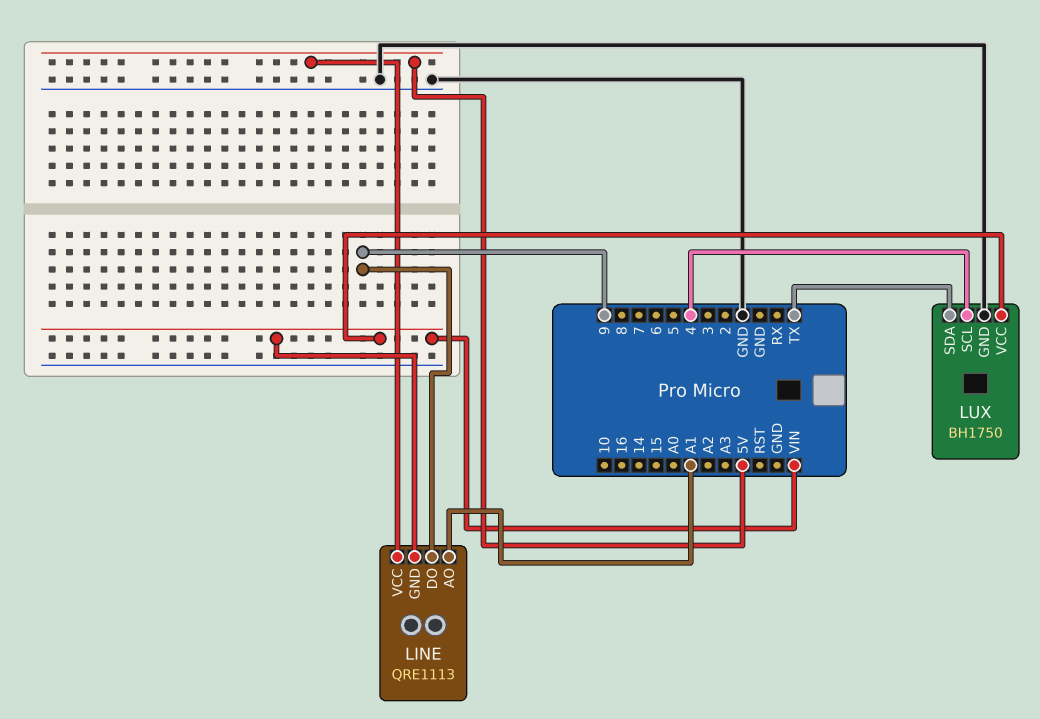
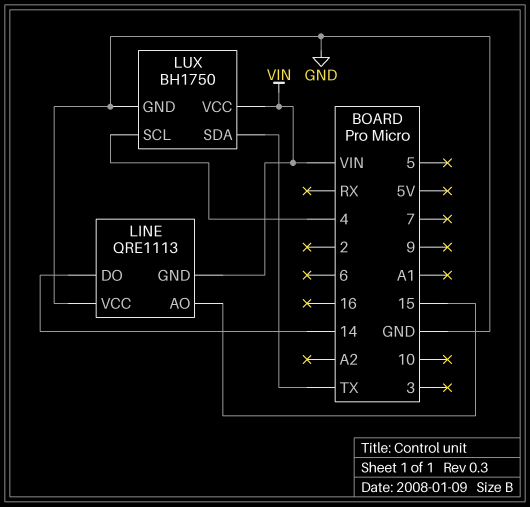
LINE pin AO: A1 -> 15
LINE pin DO: 9 -> 14
LINE pin VCC: 5V -> GND

